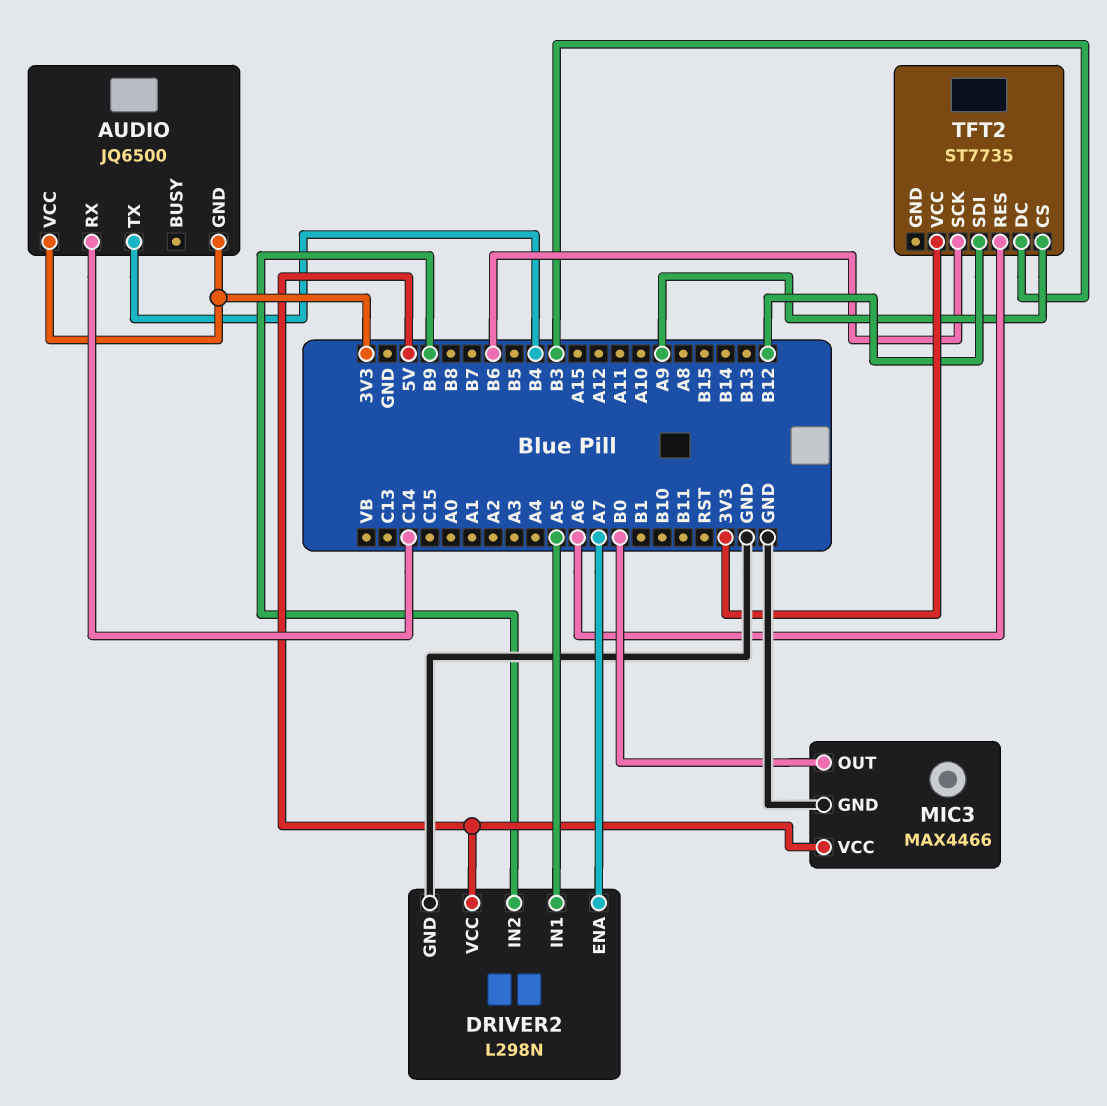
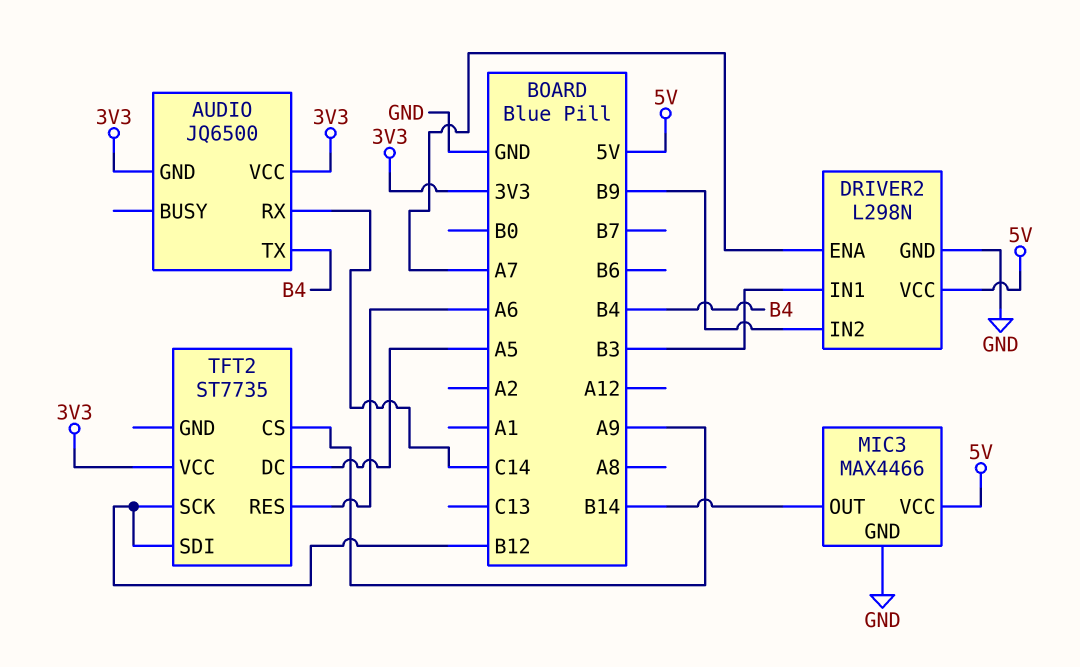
DRIVER2 pin IN1: A5 -> B3
MIC3 pin OUT: B0 -> B14
TFT2 pin DC: B3 -> A5
TFT2 pin SCK: B6 -> B12

